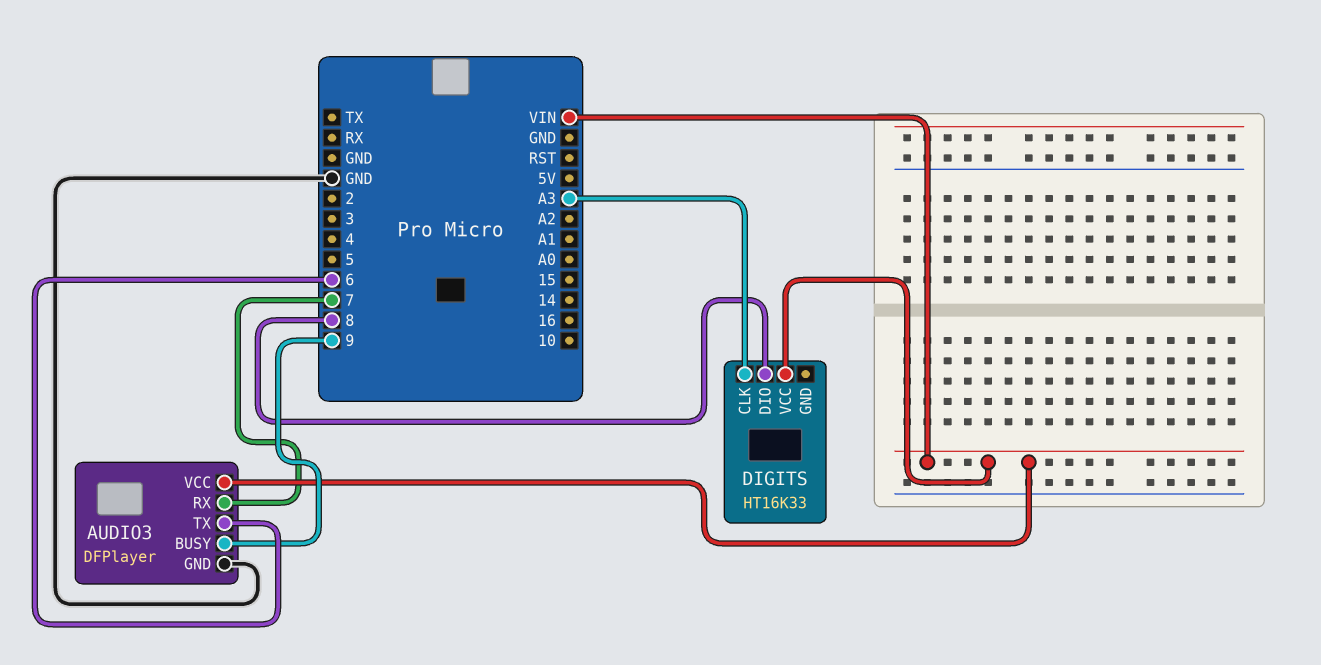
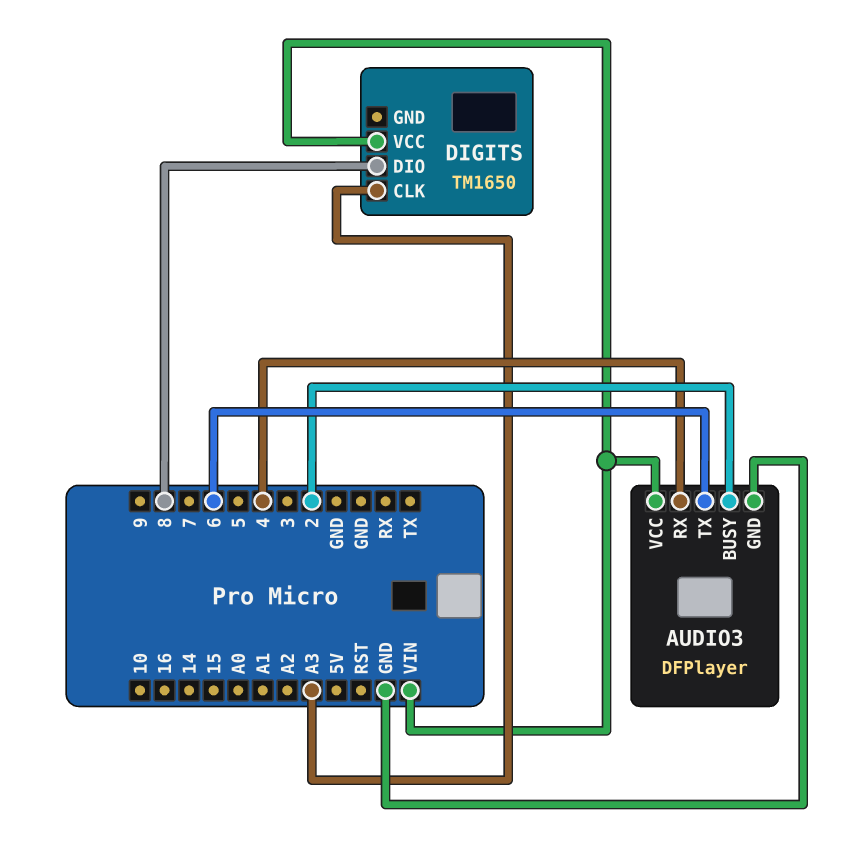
AUDIO3 pin BUSY: 9 -> 2
AUDIO3 pin RX: 7 -> 4
DIGITS: HT16K33 -> TM1650

